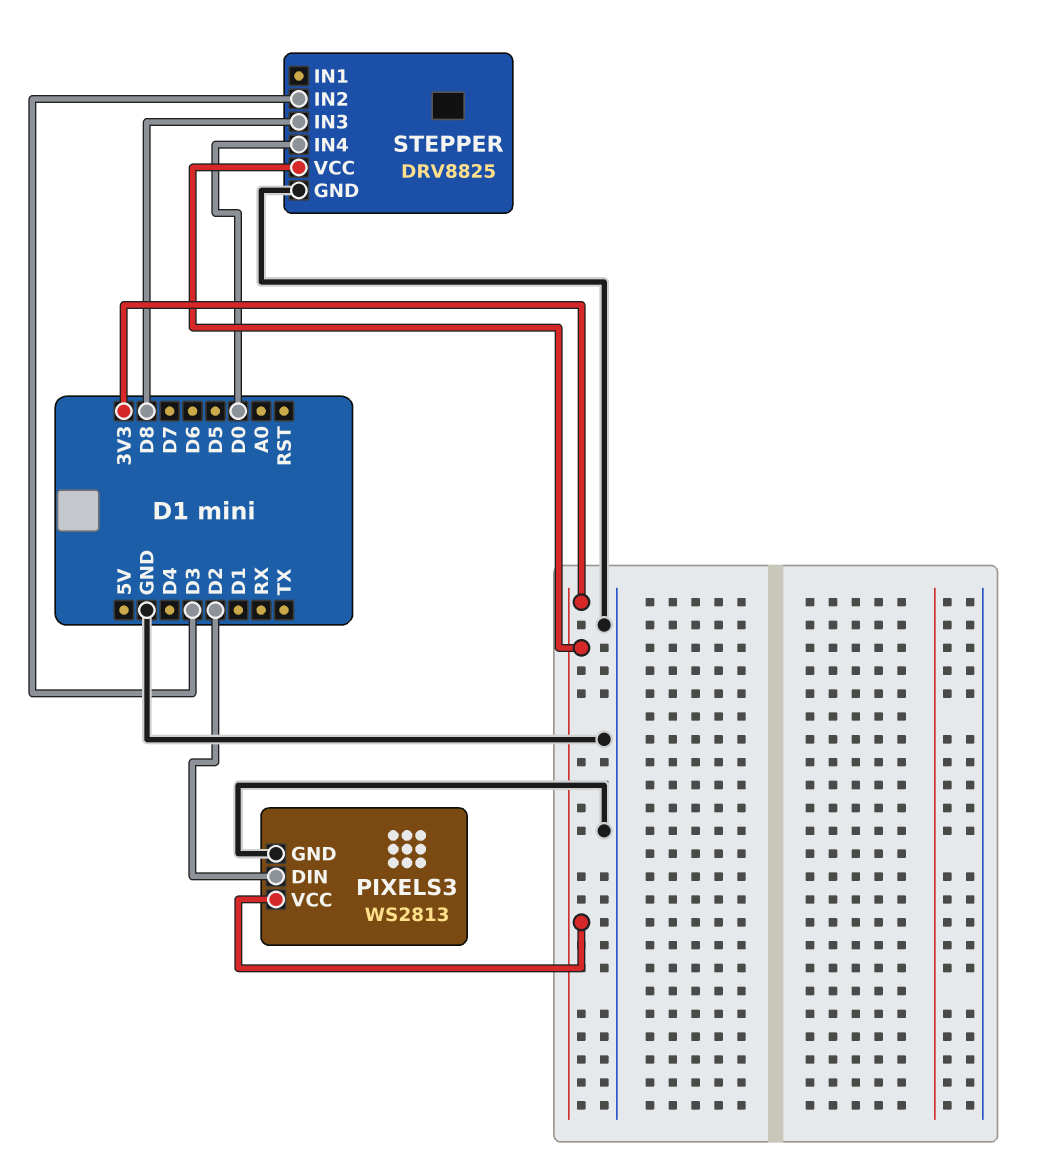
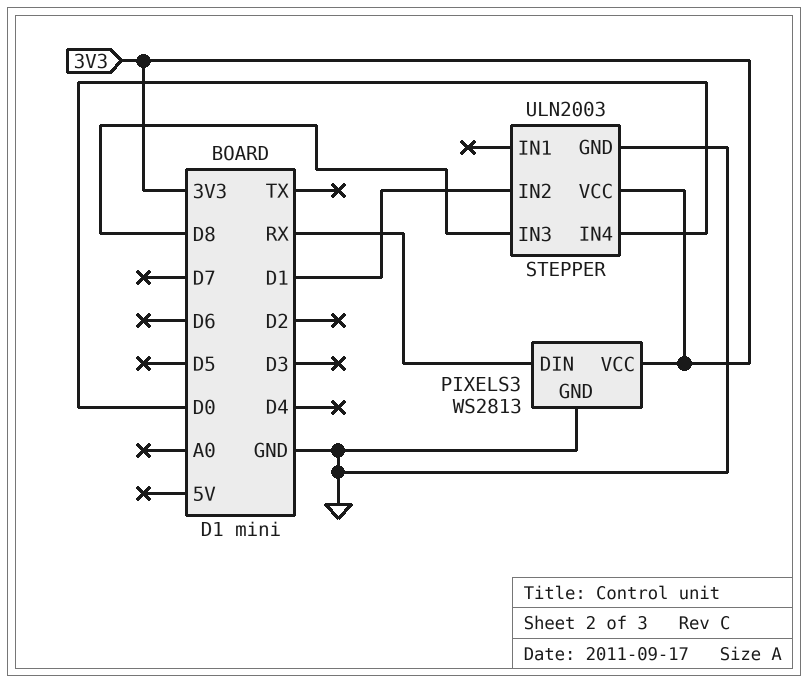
PIXELS3 pin DIN: D2 -> RX
STEPPER: DRV8825 -> ULN2003
STEPPER pin IN2: D3 -> D1

